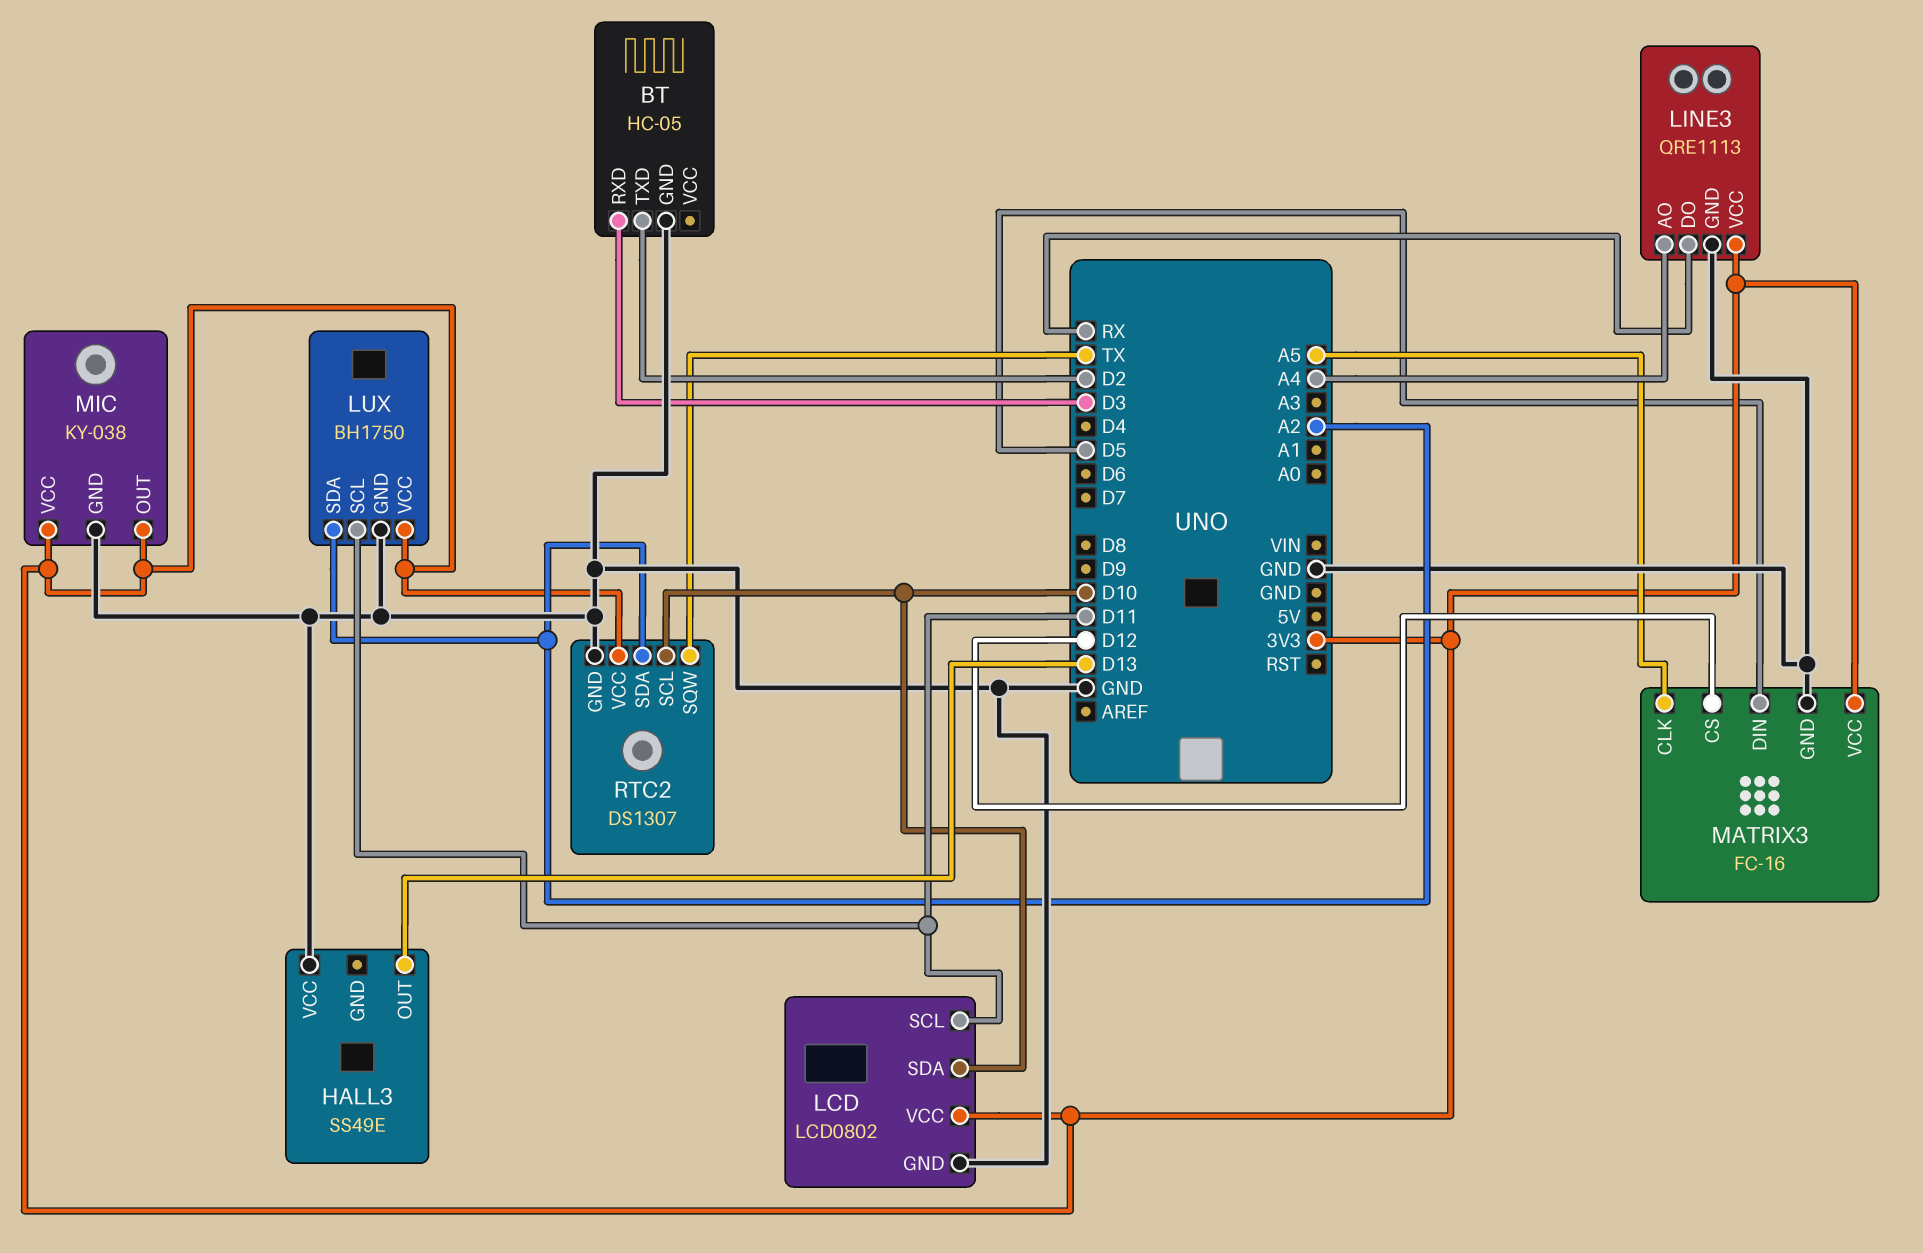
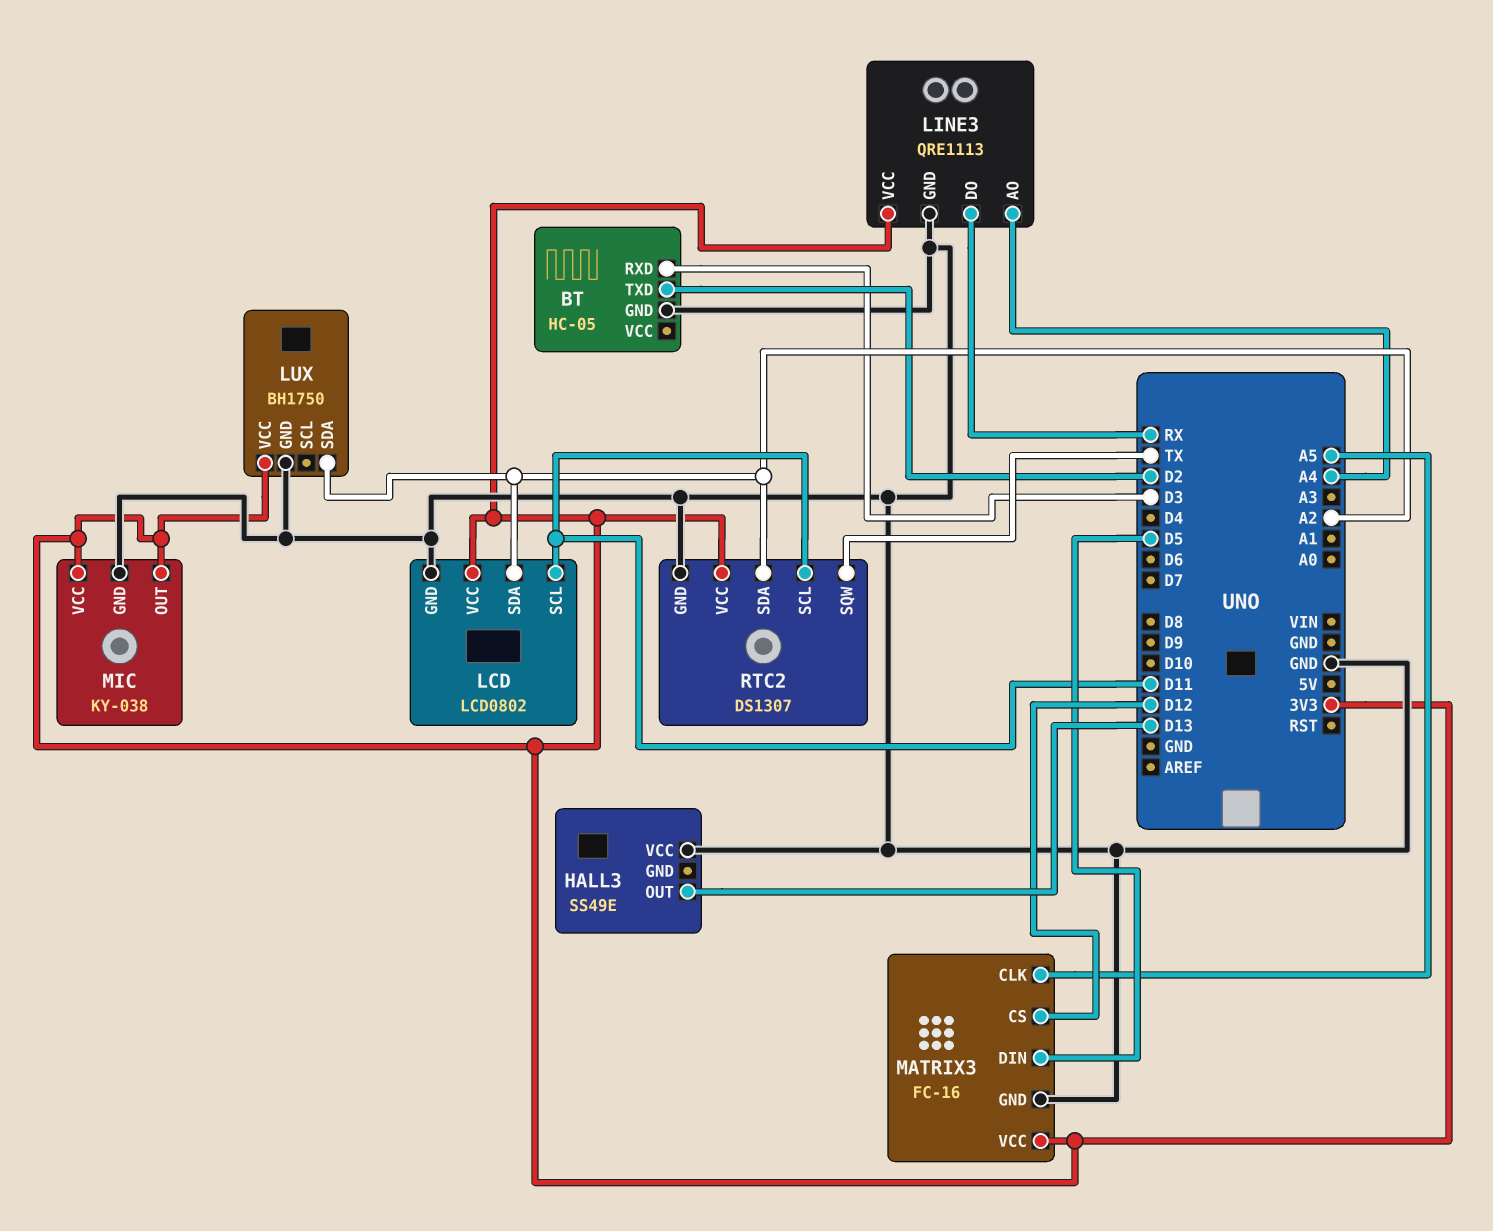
LCD pin SDA: D10 -> A2
LUX pin SCL: D11 -> none
RTC2 pin SCL: D10 -> D11

